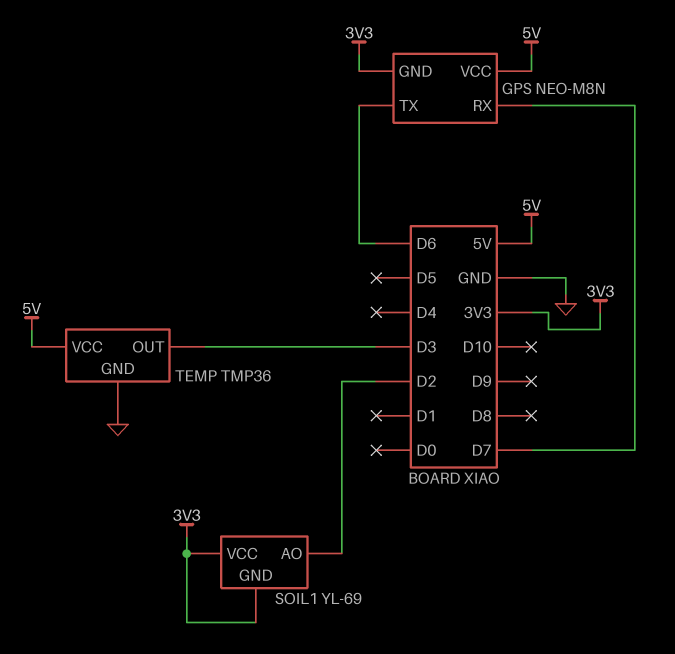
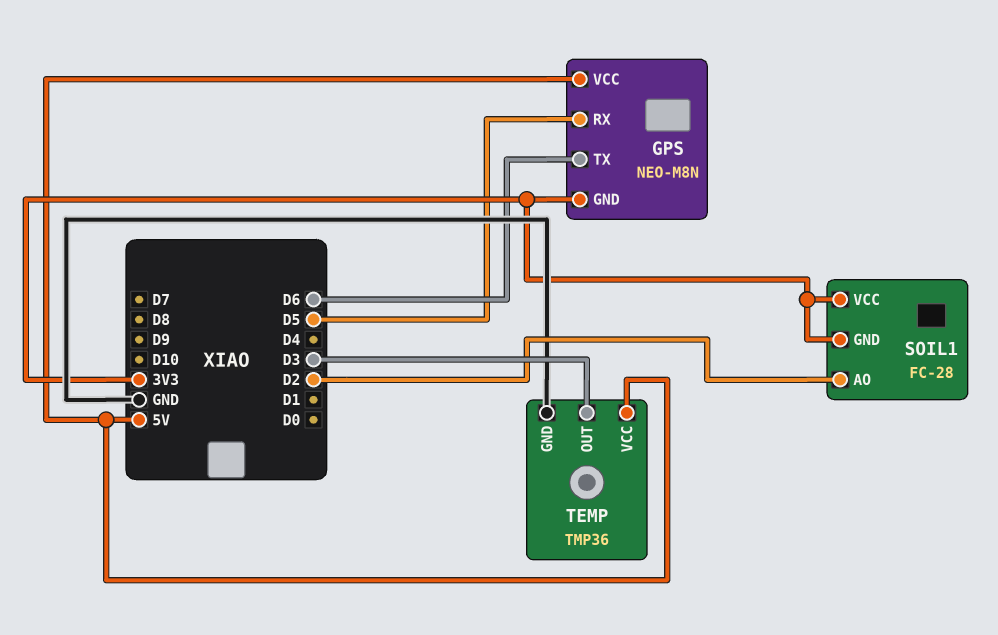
GPS pin RX: D7 -> D5
SOIL1: YL-69 -> FC-28

